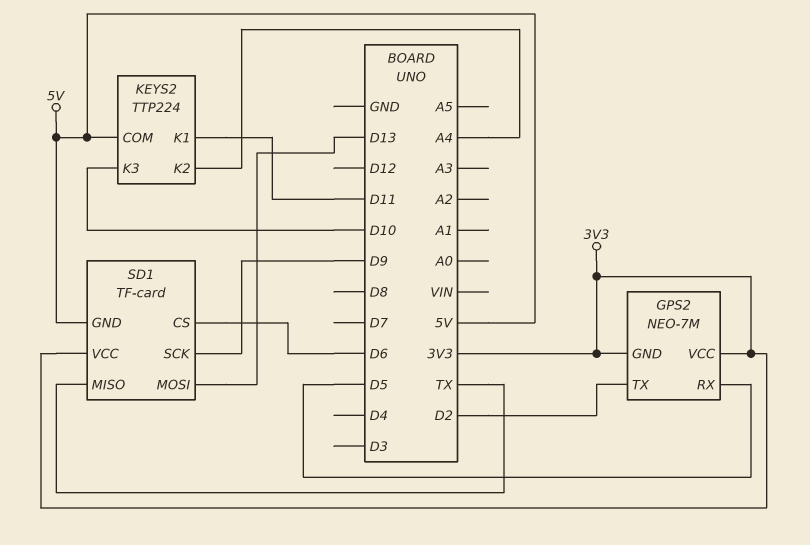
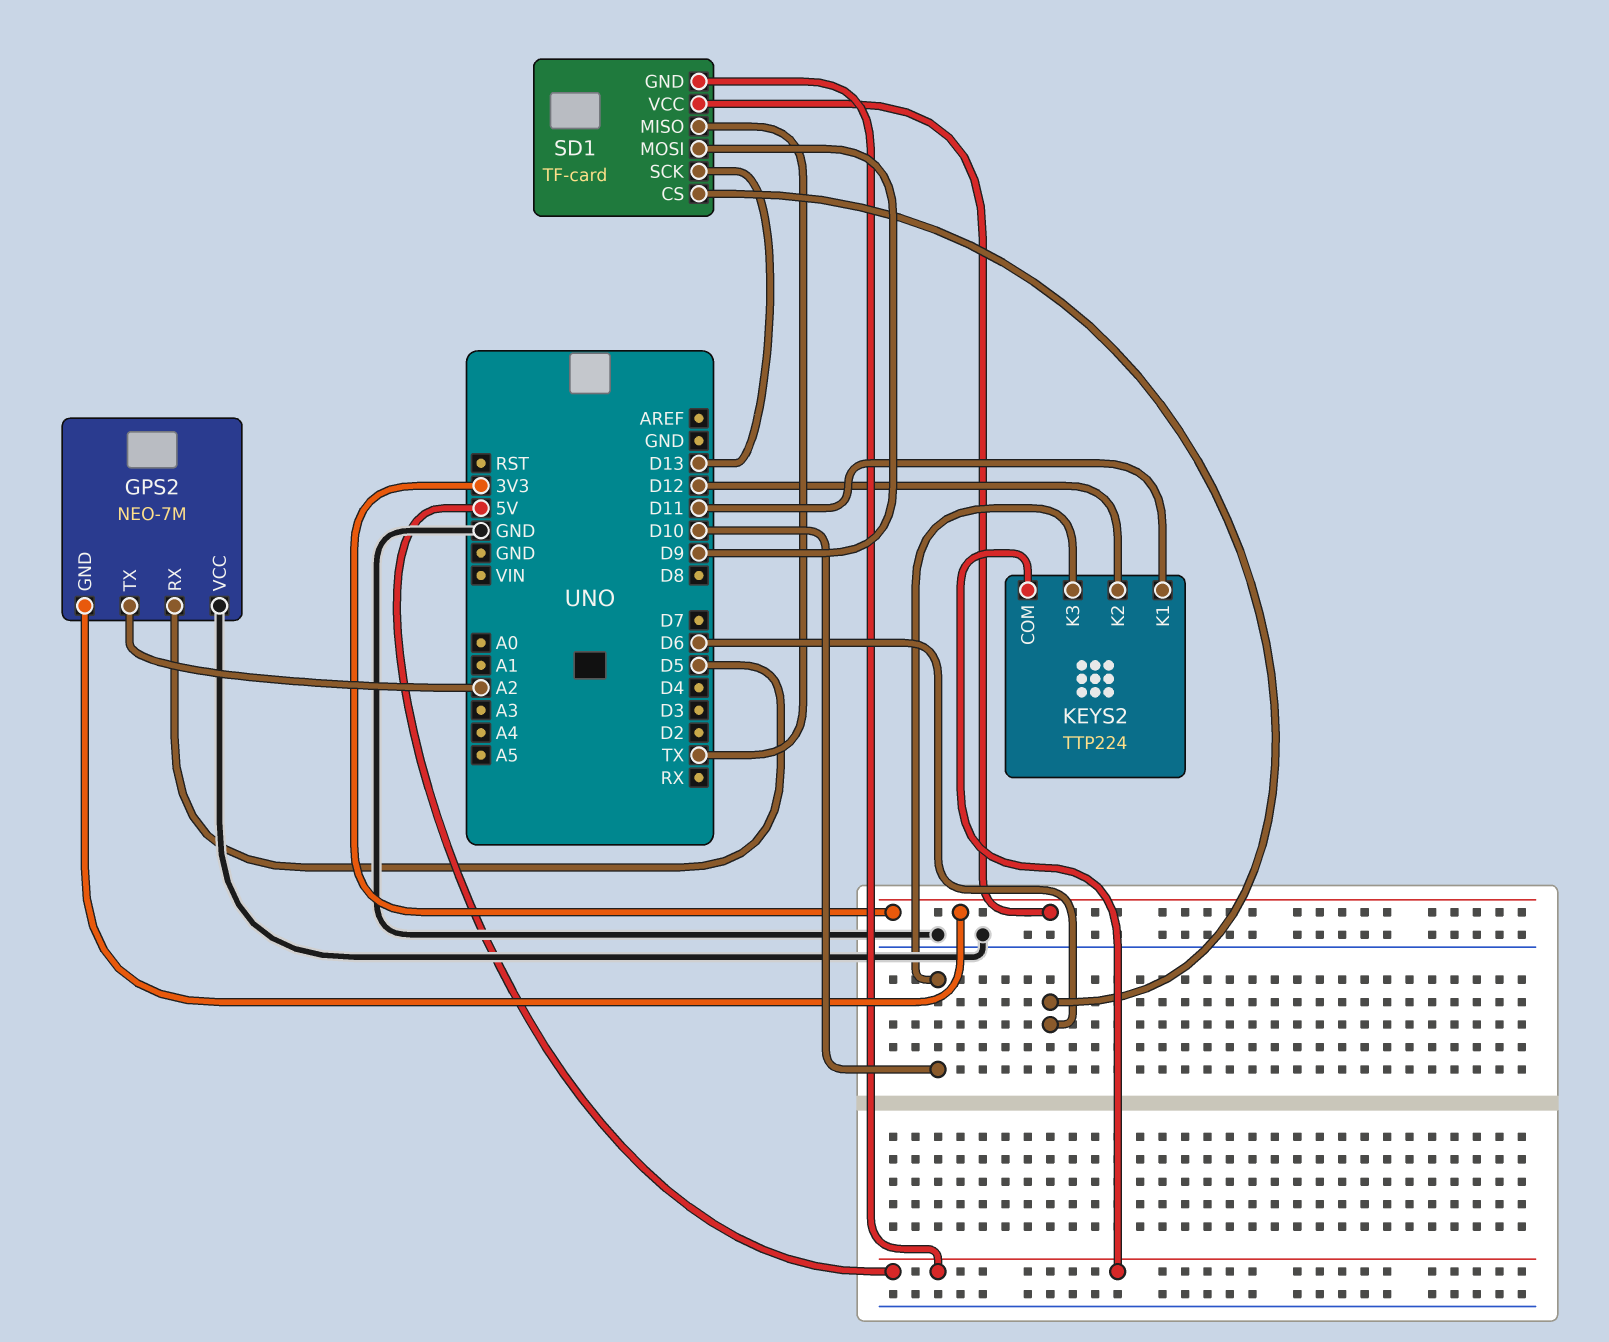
GPS2 pin TX: D2 -> A2
GPS2 pin VCC: 3V3 -> GND
KEYS2 pin K2: A4 -> D12
SD1 pin MOSI: D13 -> D9
SD1 pin SCK: D9 -> D13

